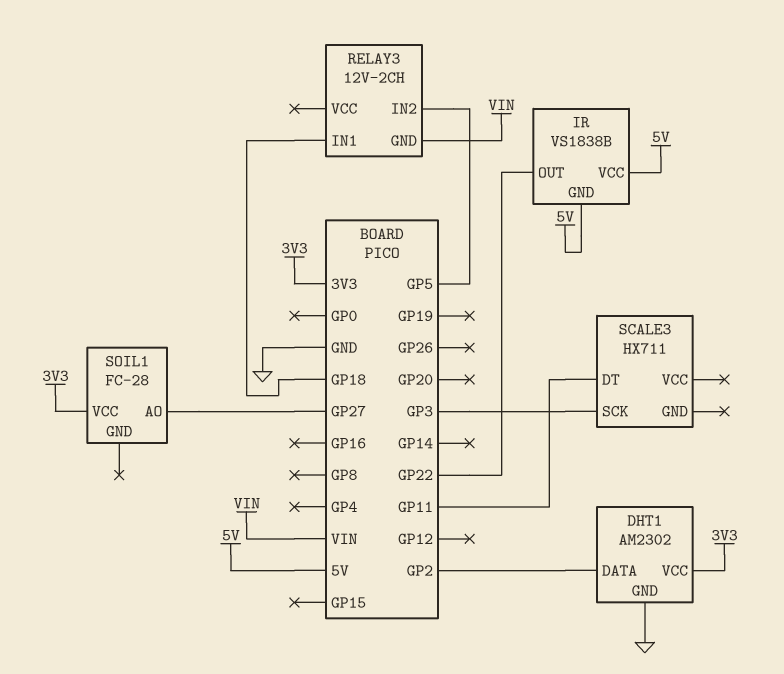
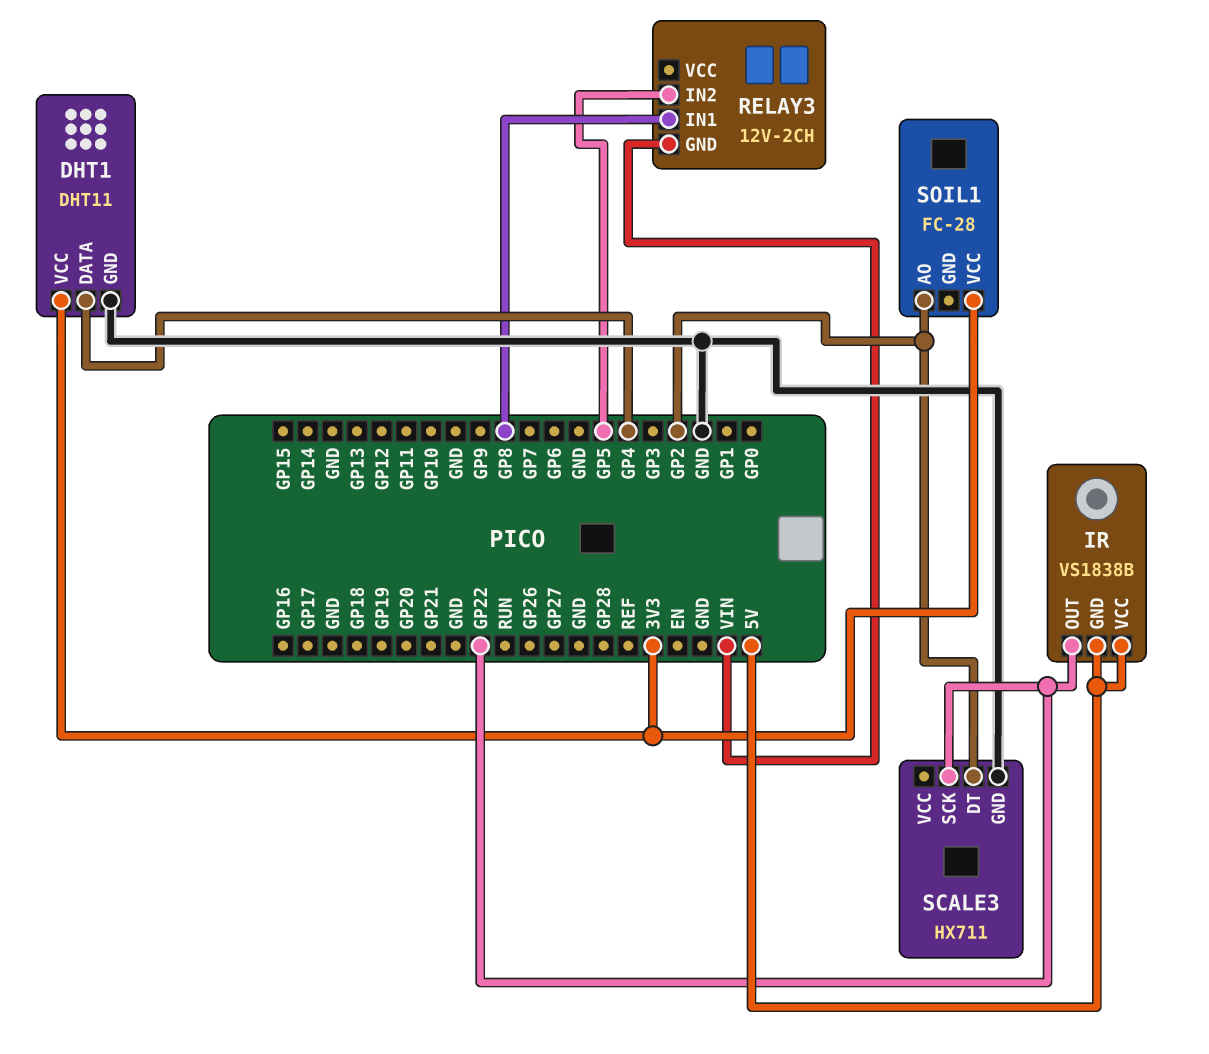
DHT1: AM2302 -> DHT11
DHT1 pin DATA: GP2 -> GP4
RELAY3 pin IN1: GP18 -> GP8
SCALE3 pin DT: GP11 -> GP2
SCALE3 pin GND: none -> GND
SCALE3 pin SCK: GP3 -> GP22
SOIL1 pin AO: GP27 -> GP2

